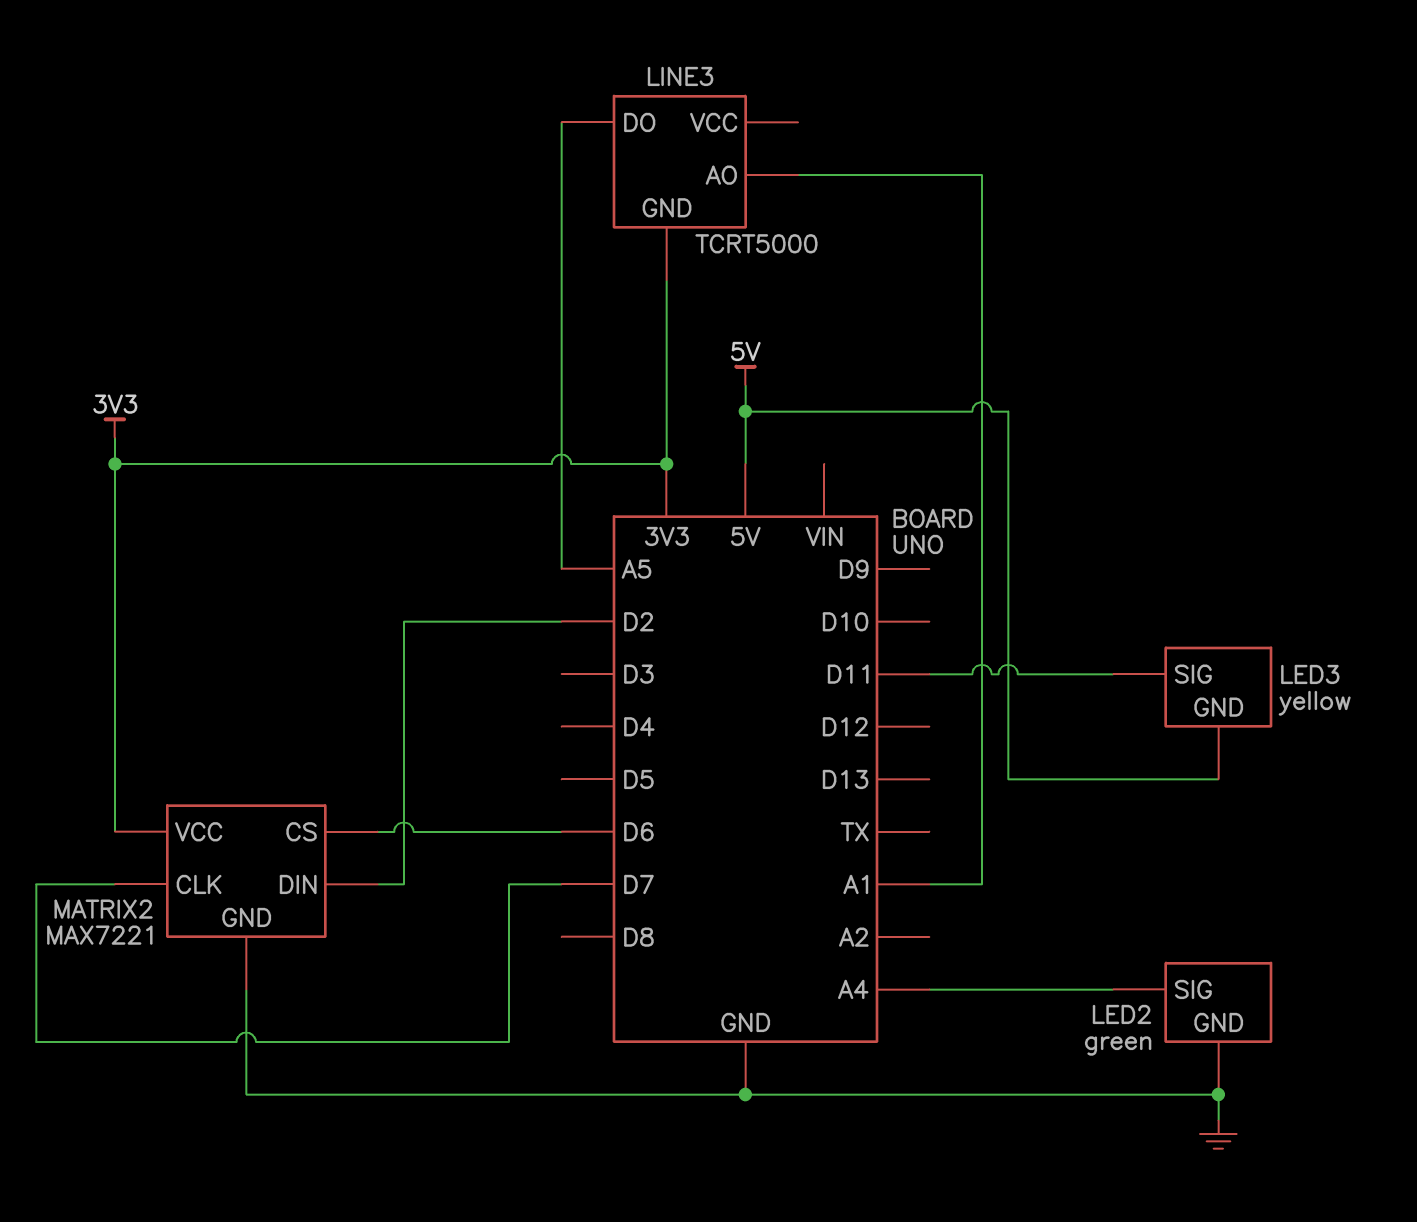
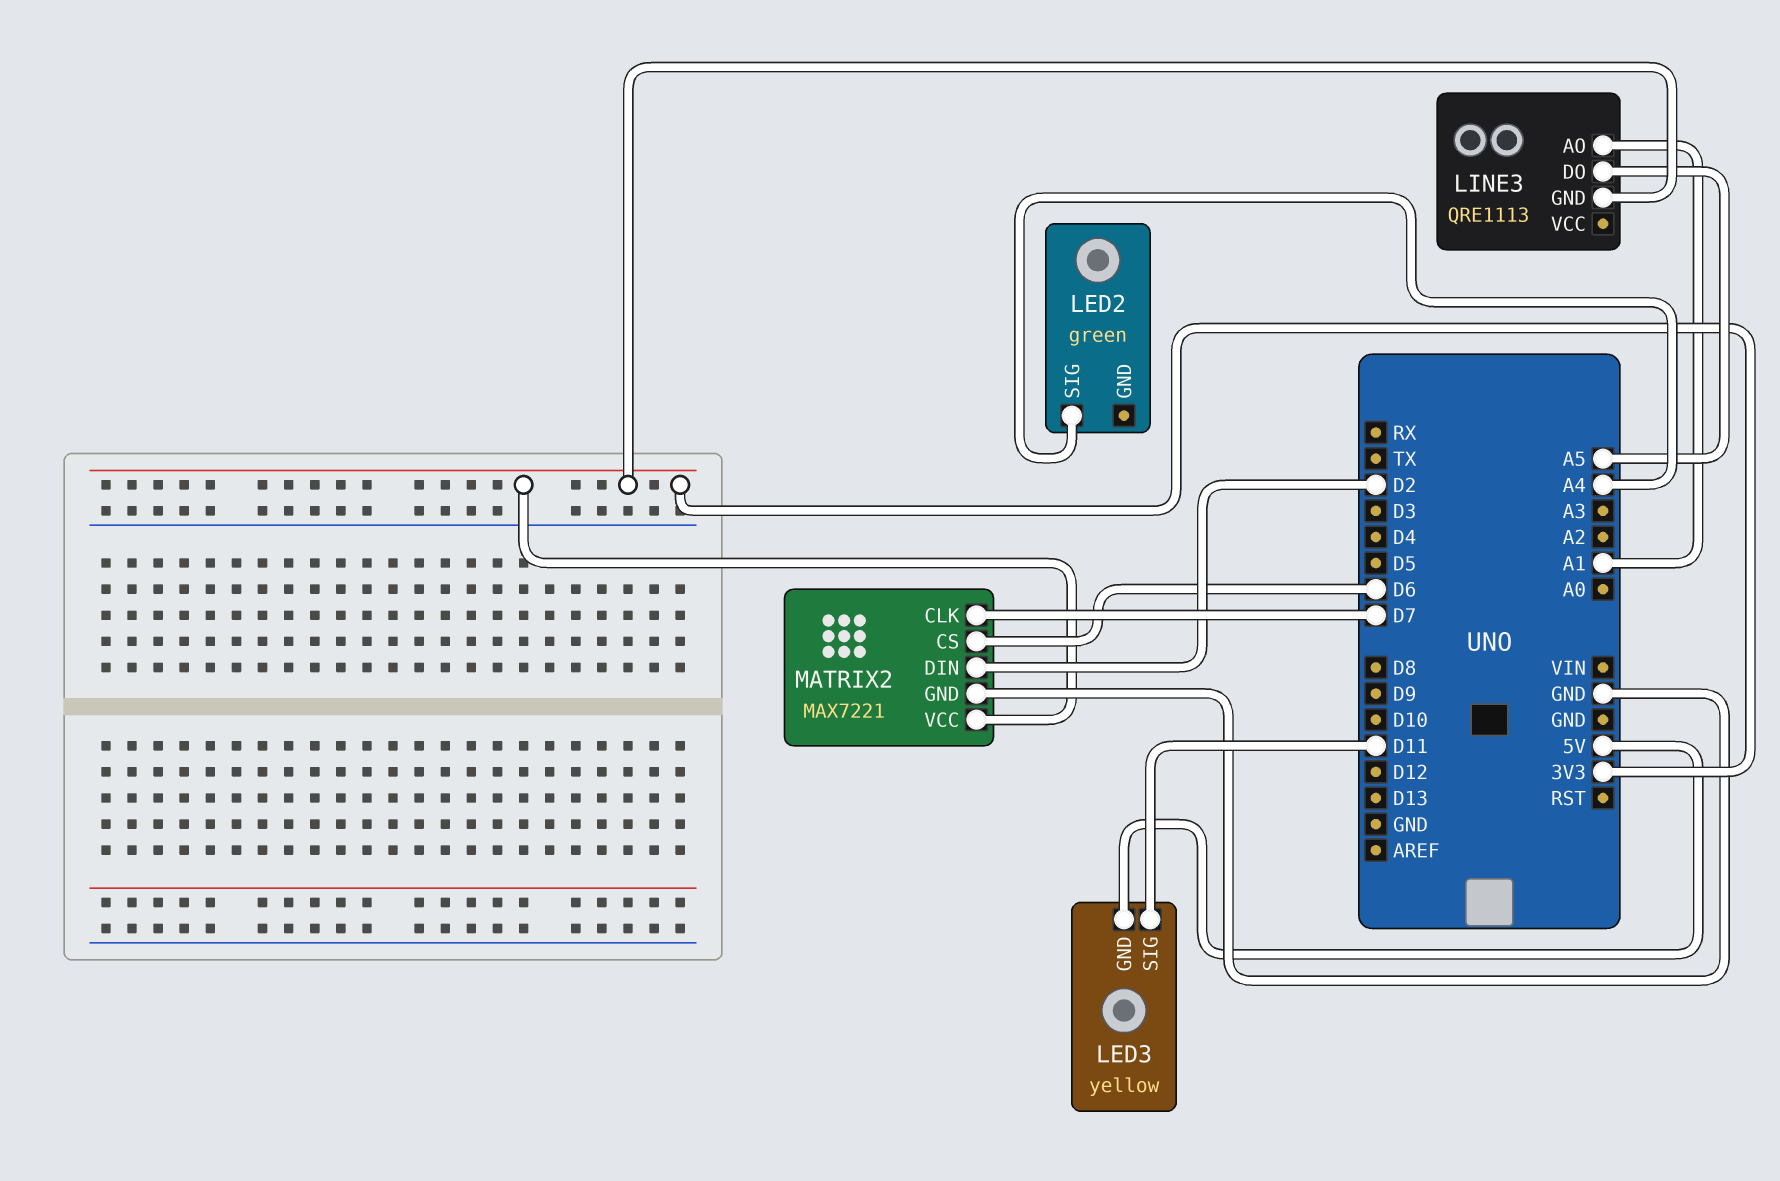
LED2 pin GND: GND -> none
LINE3: TCRT5000 -> QRE1113

